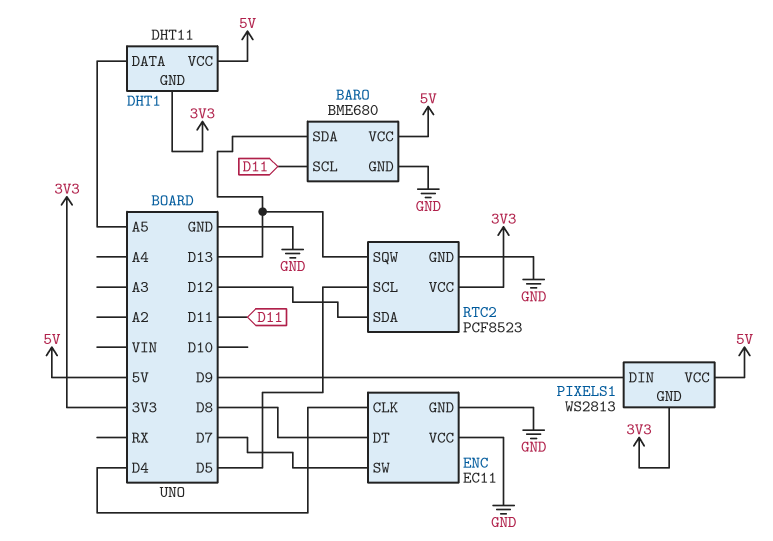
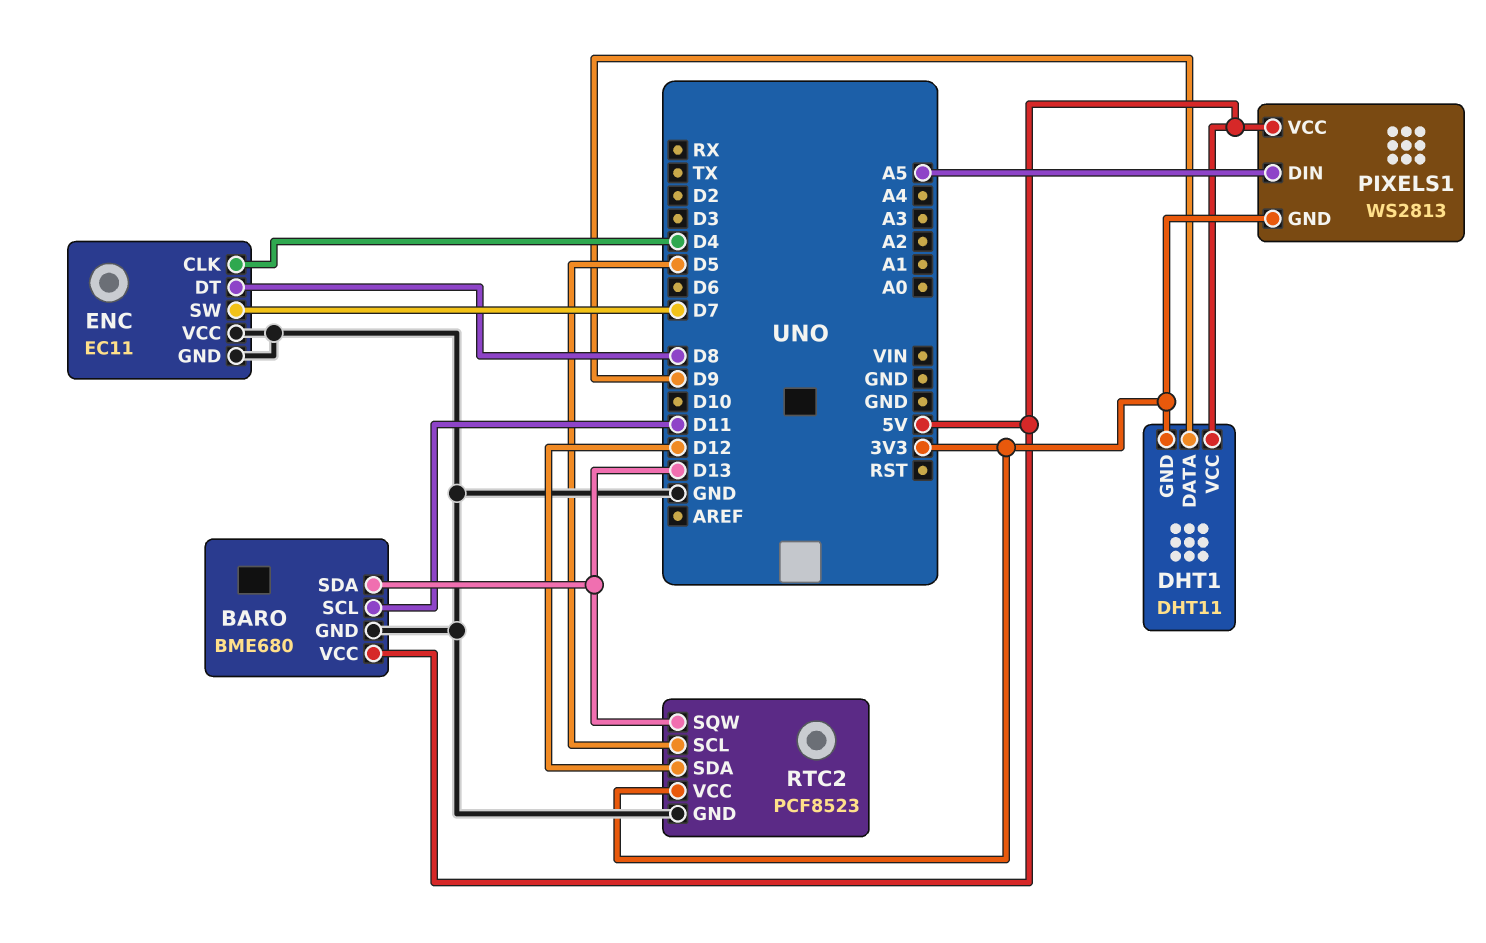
DHT1 pin DATA: A5 -> D9
PIXELS1 pin DIN: D9 -> A5

